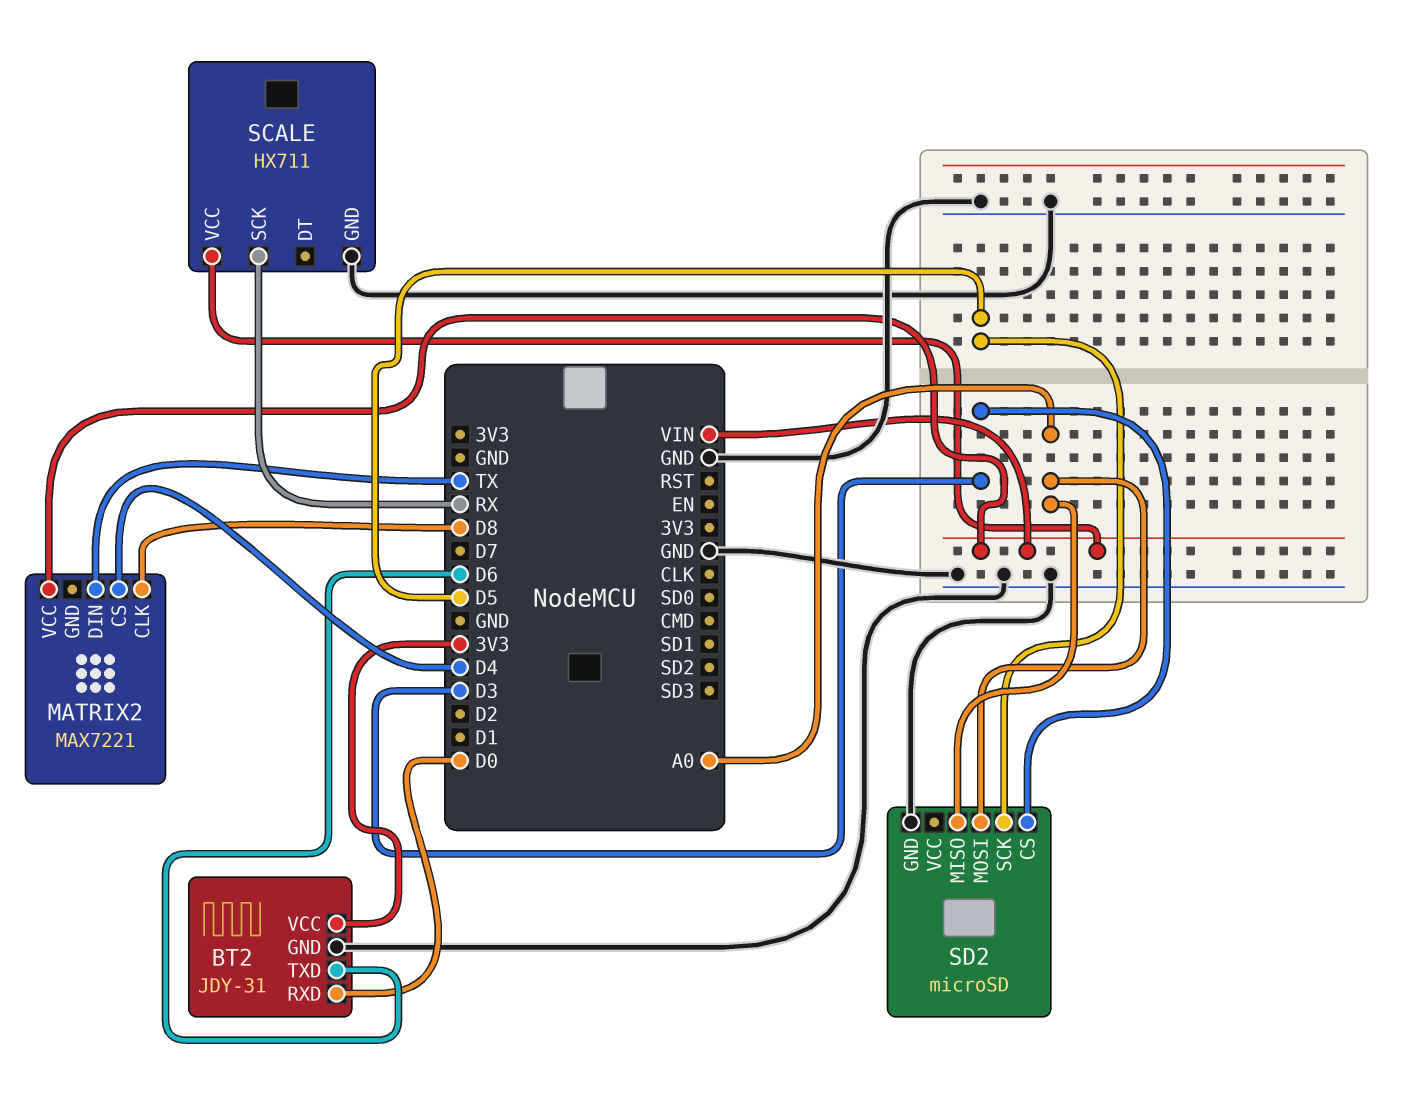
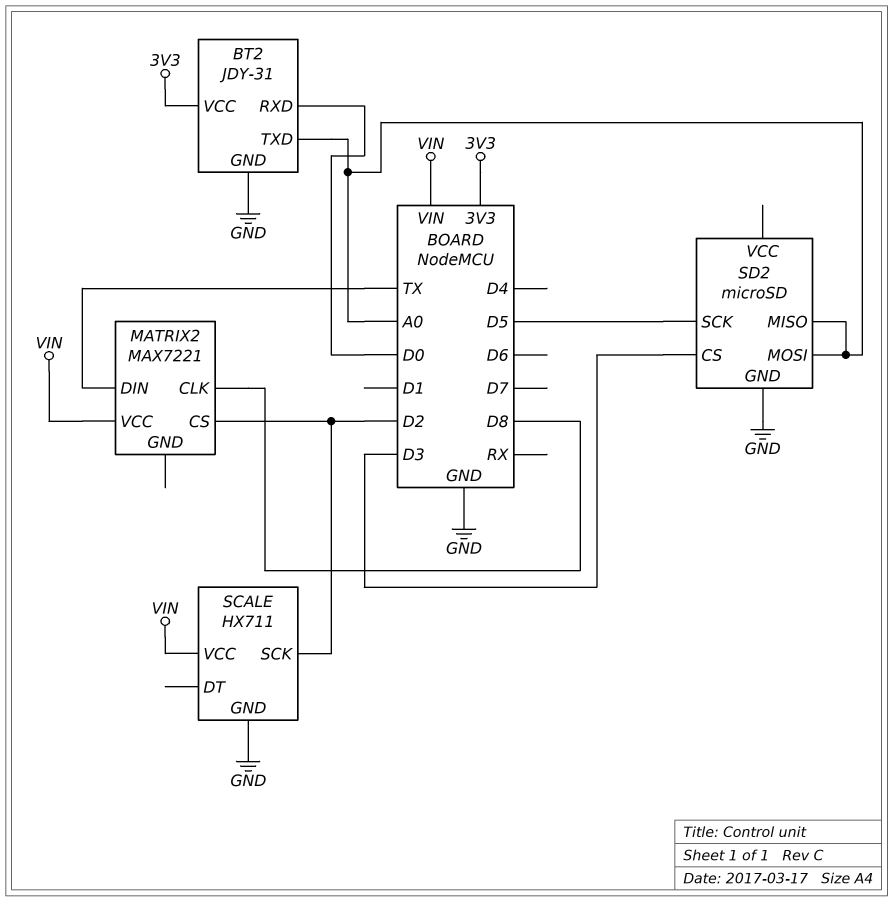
BT2 pin TXD: D6 -> A0
MATRIX2 pin CS: D4 -> D2
SCALE pin SCK: RX -> D2

